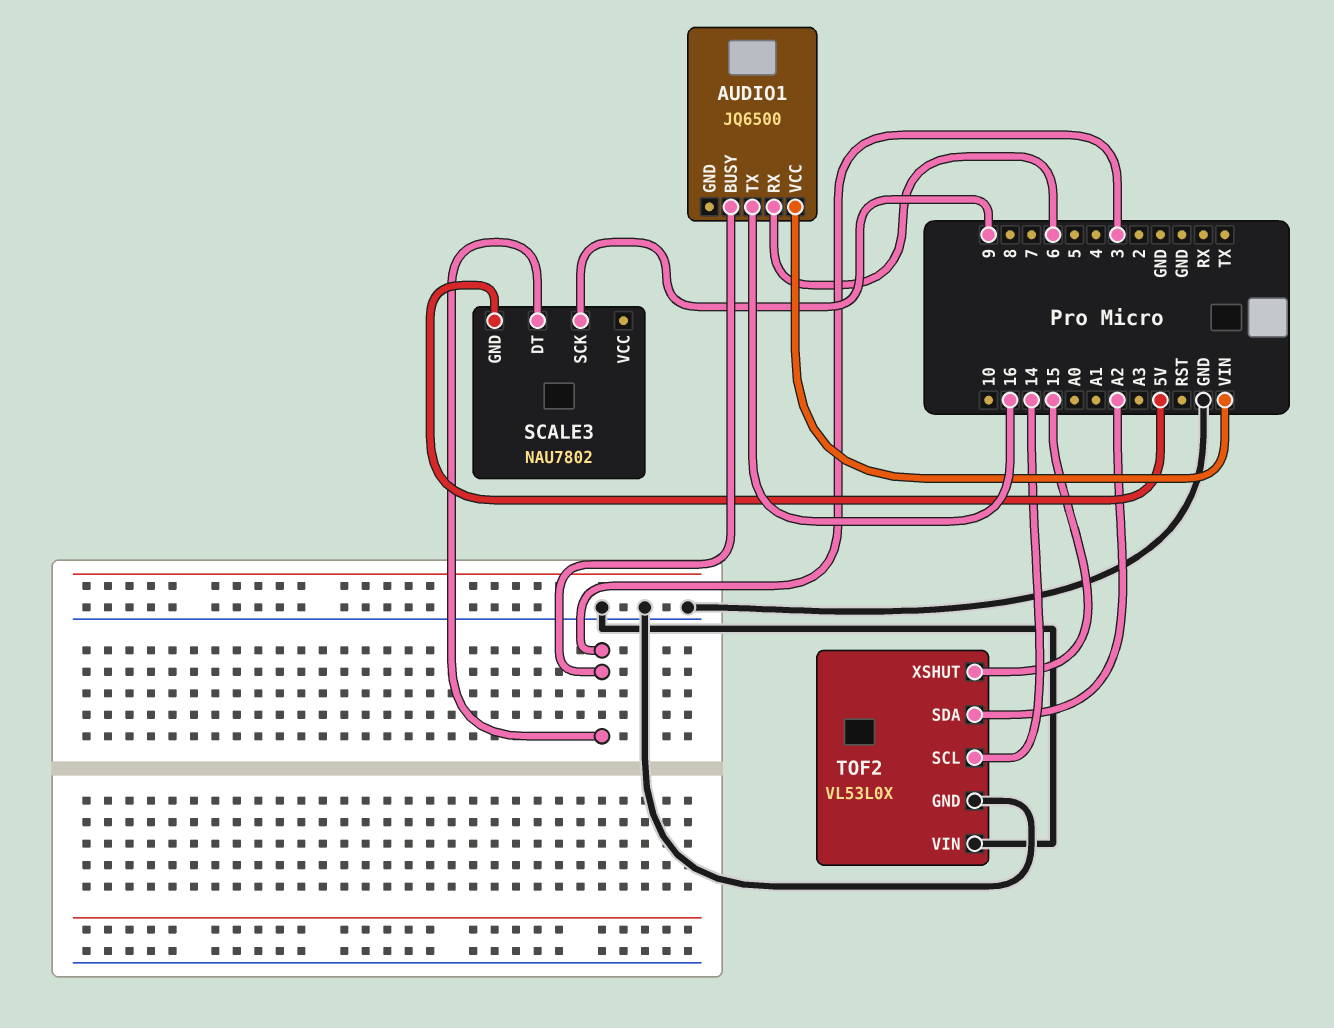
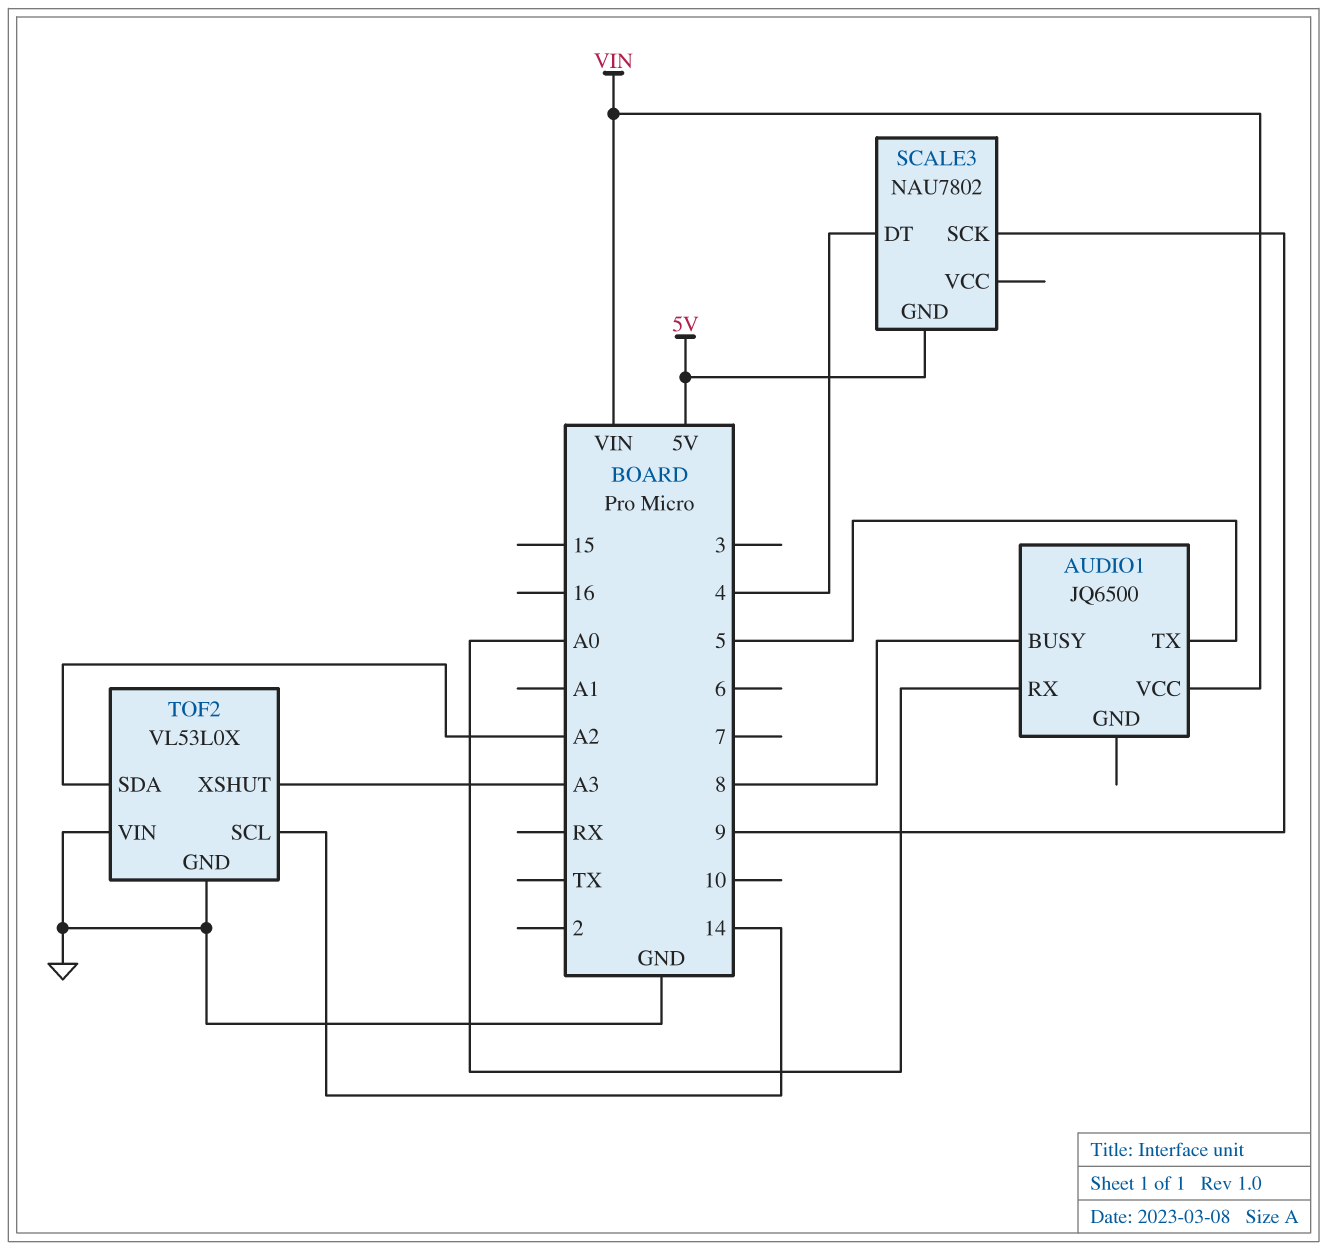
AUDIO1 pin BUSY: 3 -> 8
AUDIO1 pin RX: 6 -> A0
AUDIO1 pin TX: 16 -> 5
SCALE3 pin DT: 3 -> 4
TOF2 pin XSHUT: 15 -> A3

